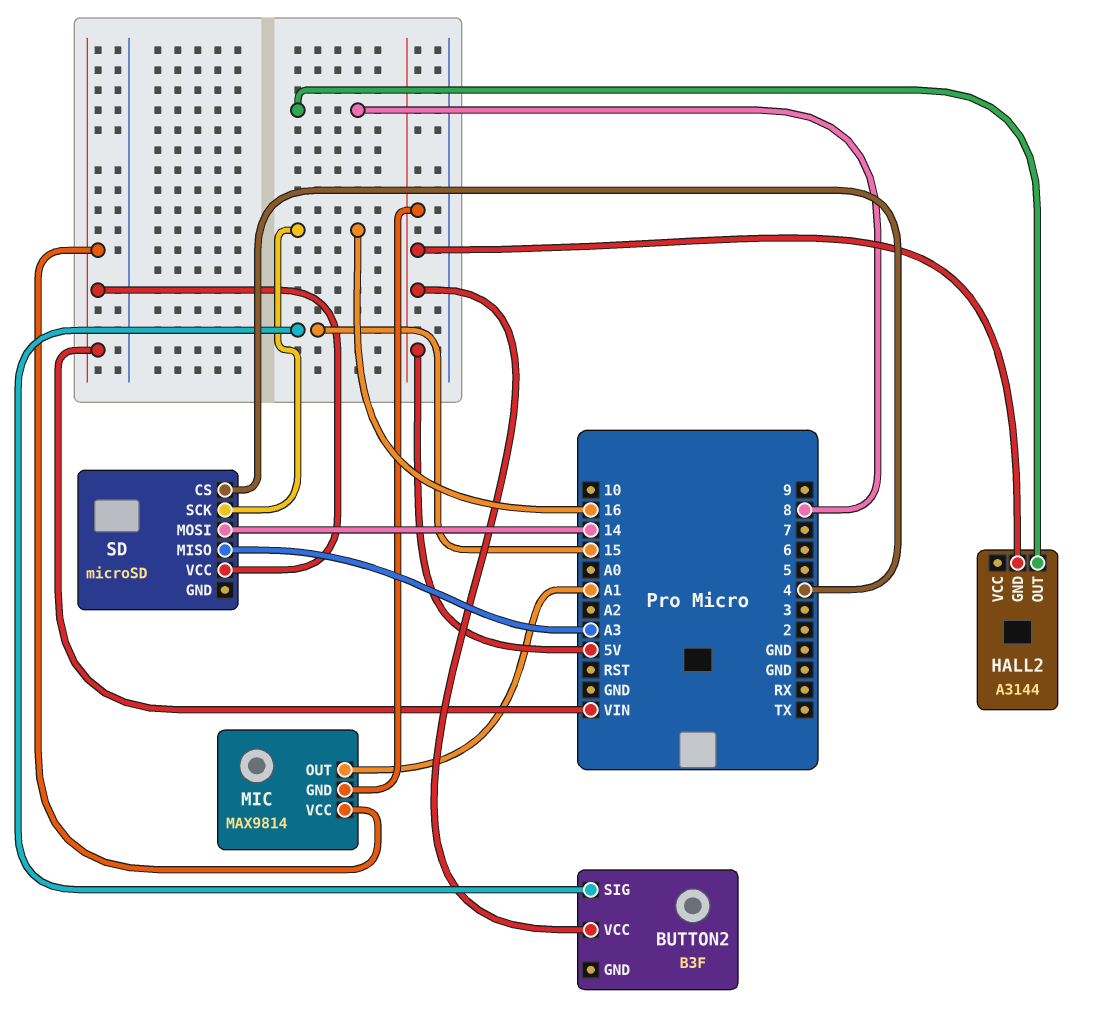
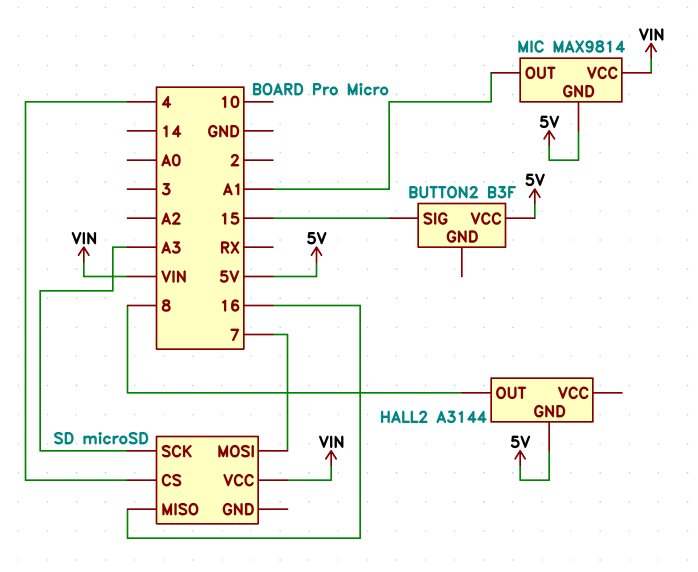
SD pin MISO: A3 -> 16
SD pin MOSI: 14 -> 7
SD pin SCK: 16 -> A3

